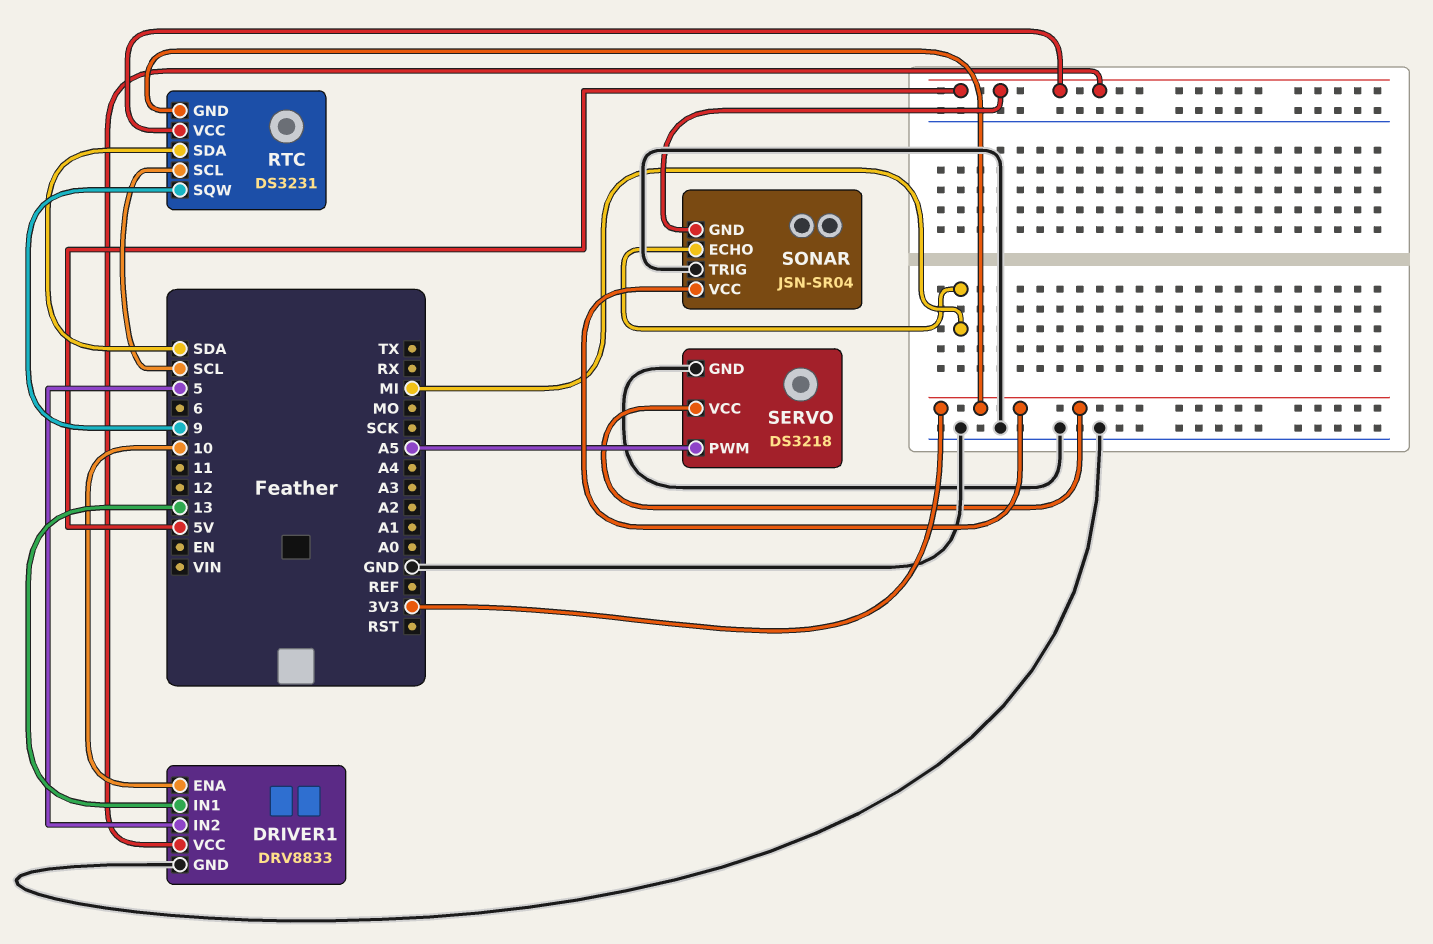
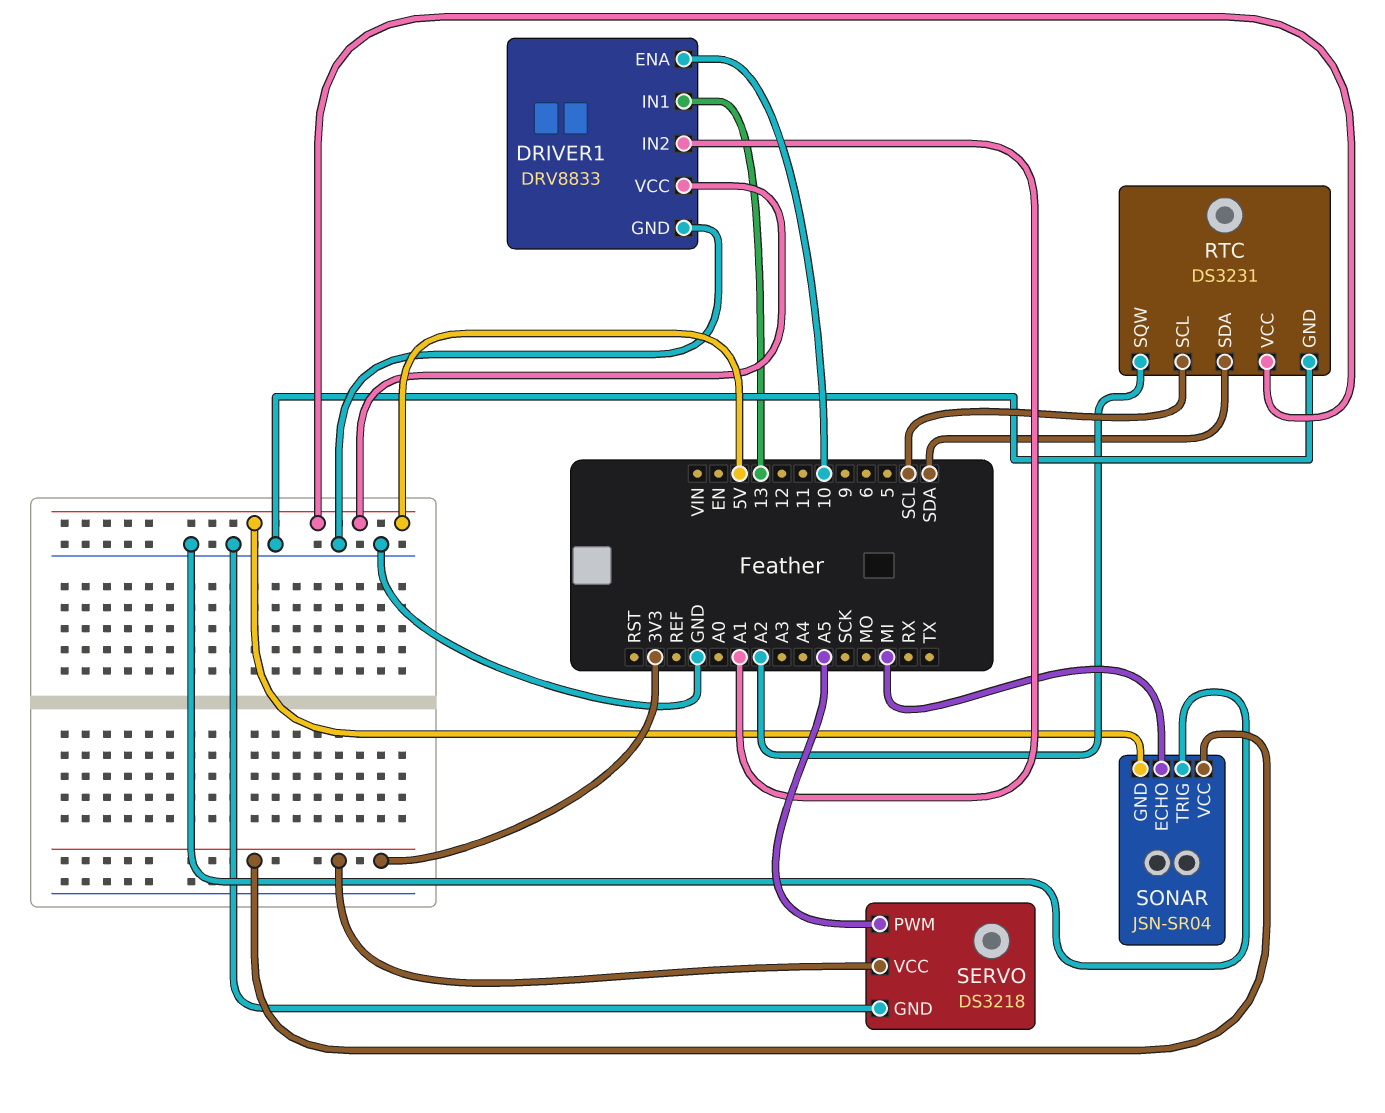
DRIVER1 pin IN2: 5 -> A1
RTC pin GND: 3V3 -> GND
RTC pin SQW: 9 -> A2

